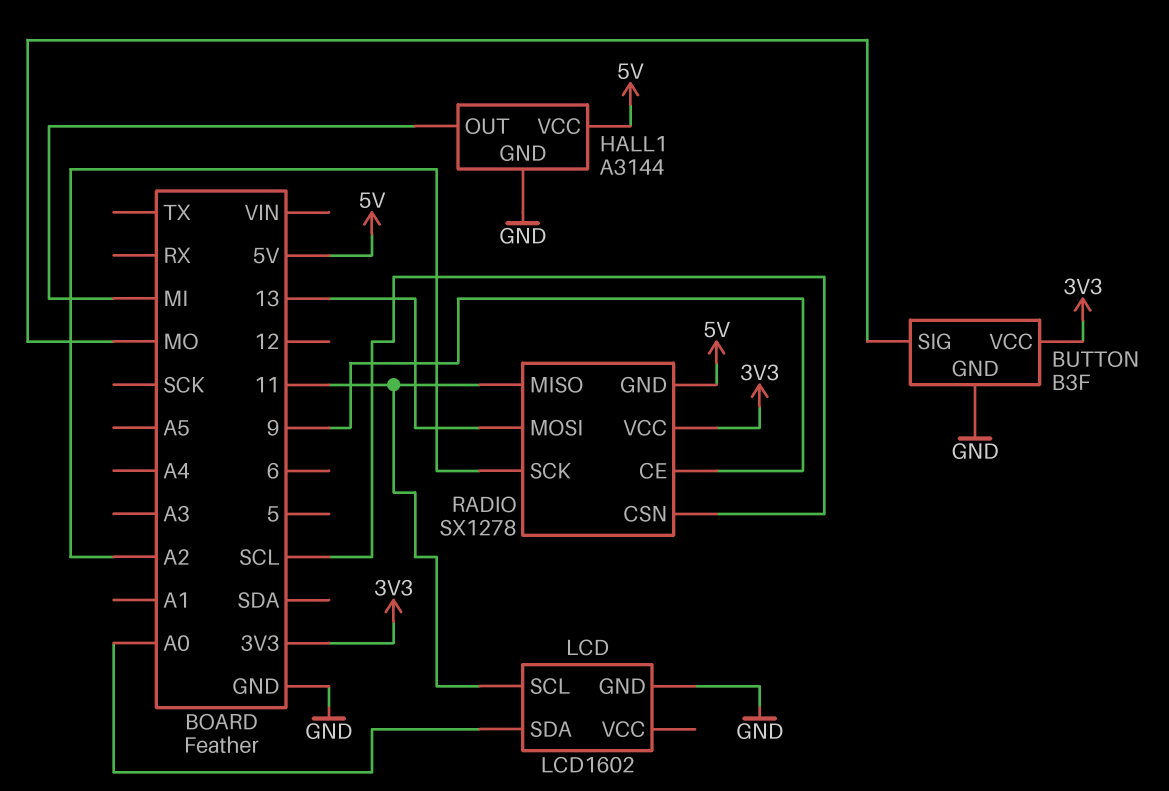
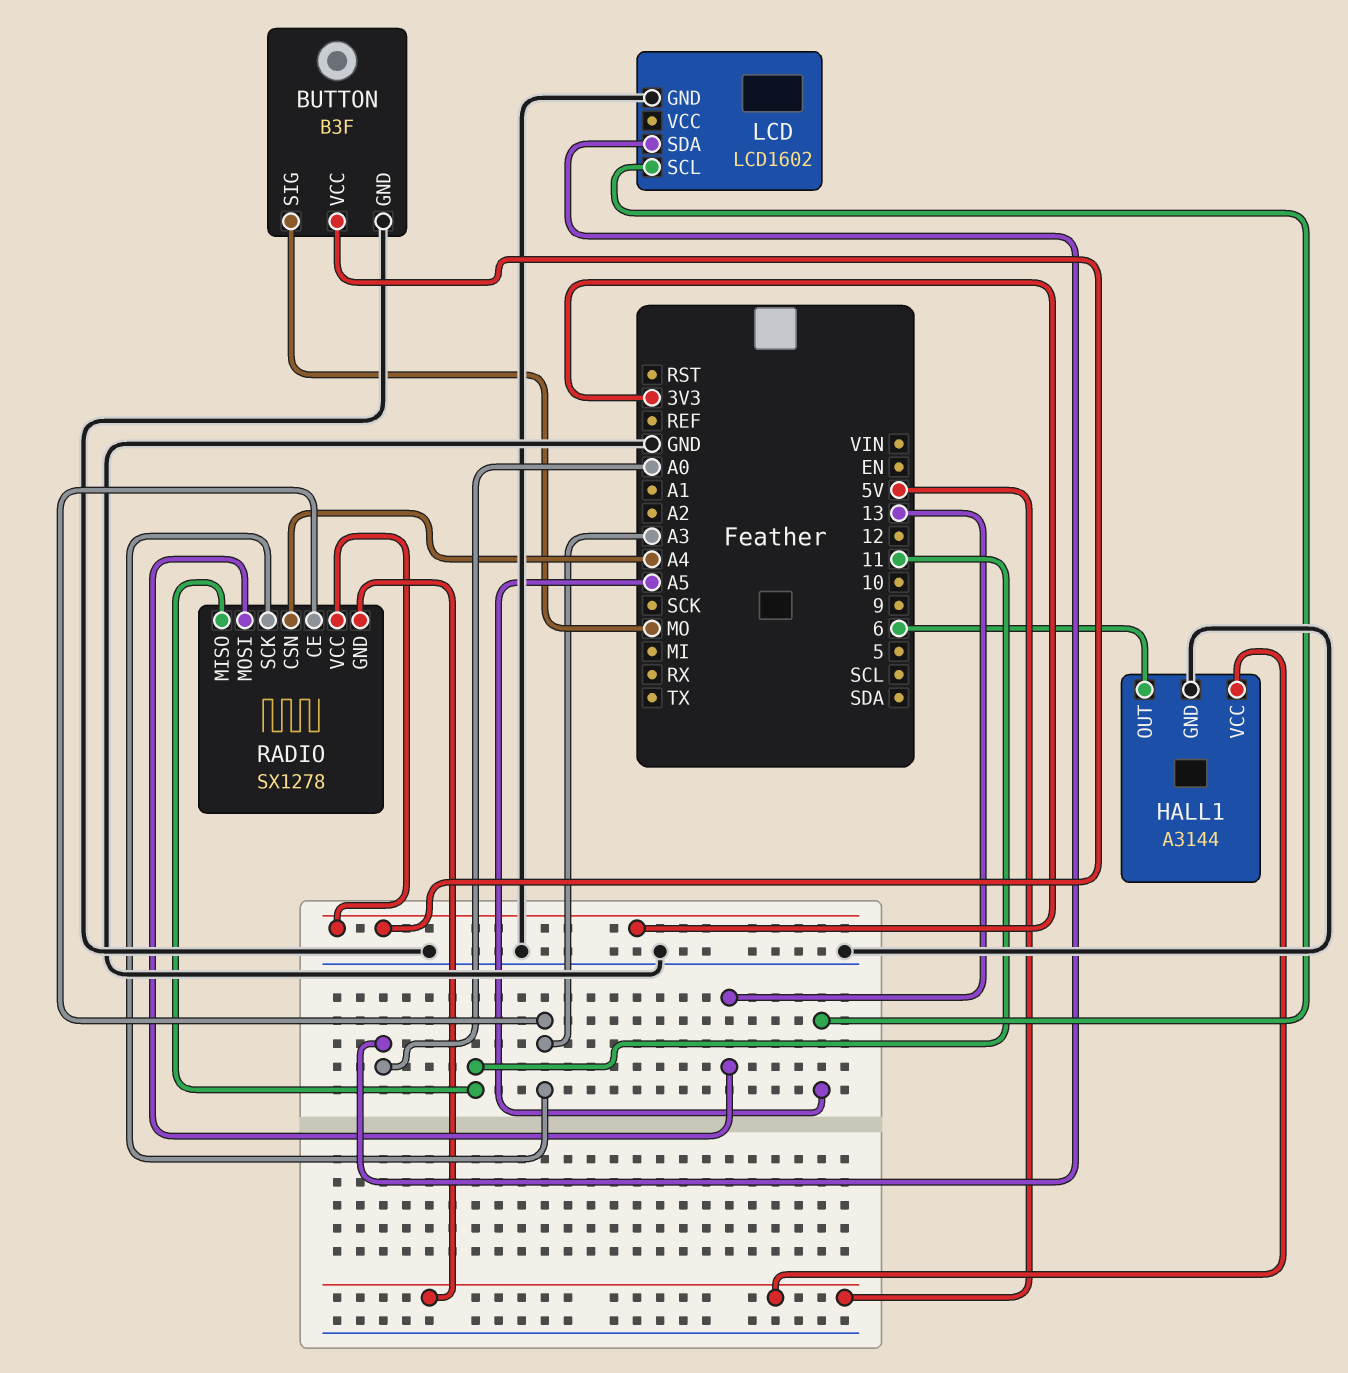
HALL1 pin OUT: MI -> 6
LCD pin SCL: 11 -> A5
RADIO pin CE: 9 -> A3
RADIO pin CSN: SCL -> A4
RADIO pin SCK: A2 -> A3

